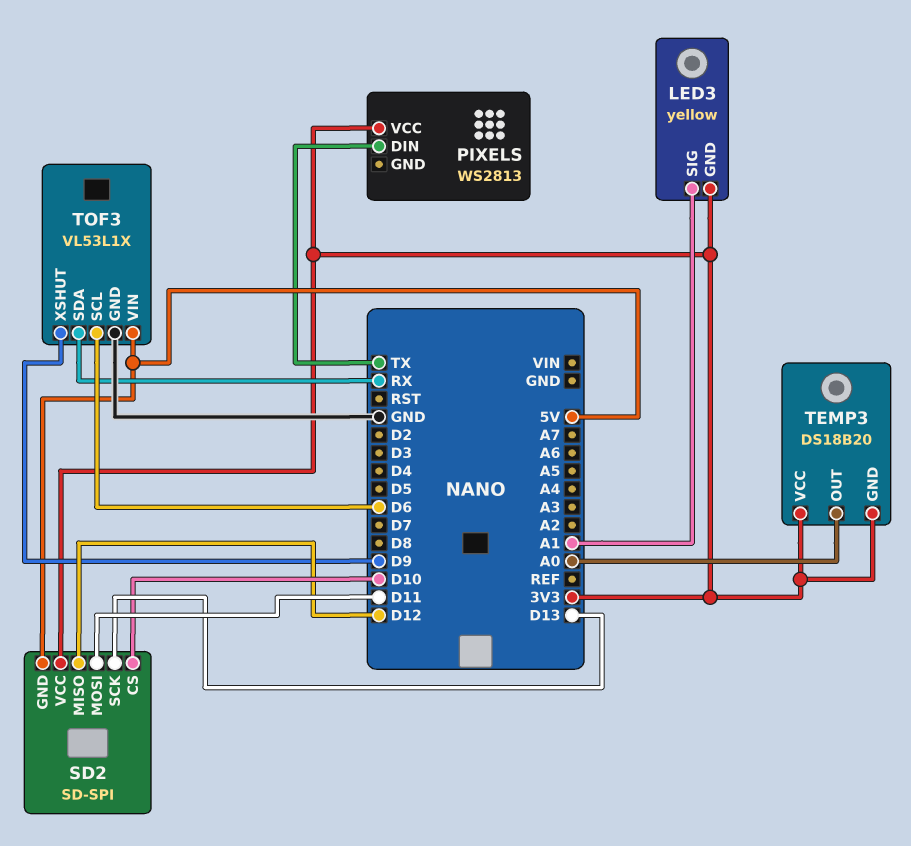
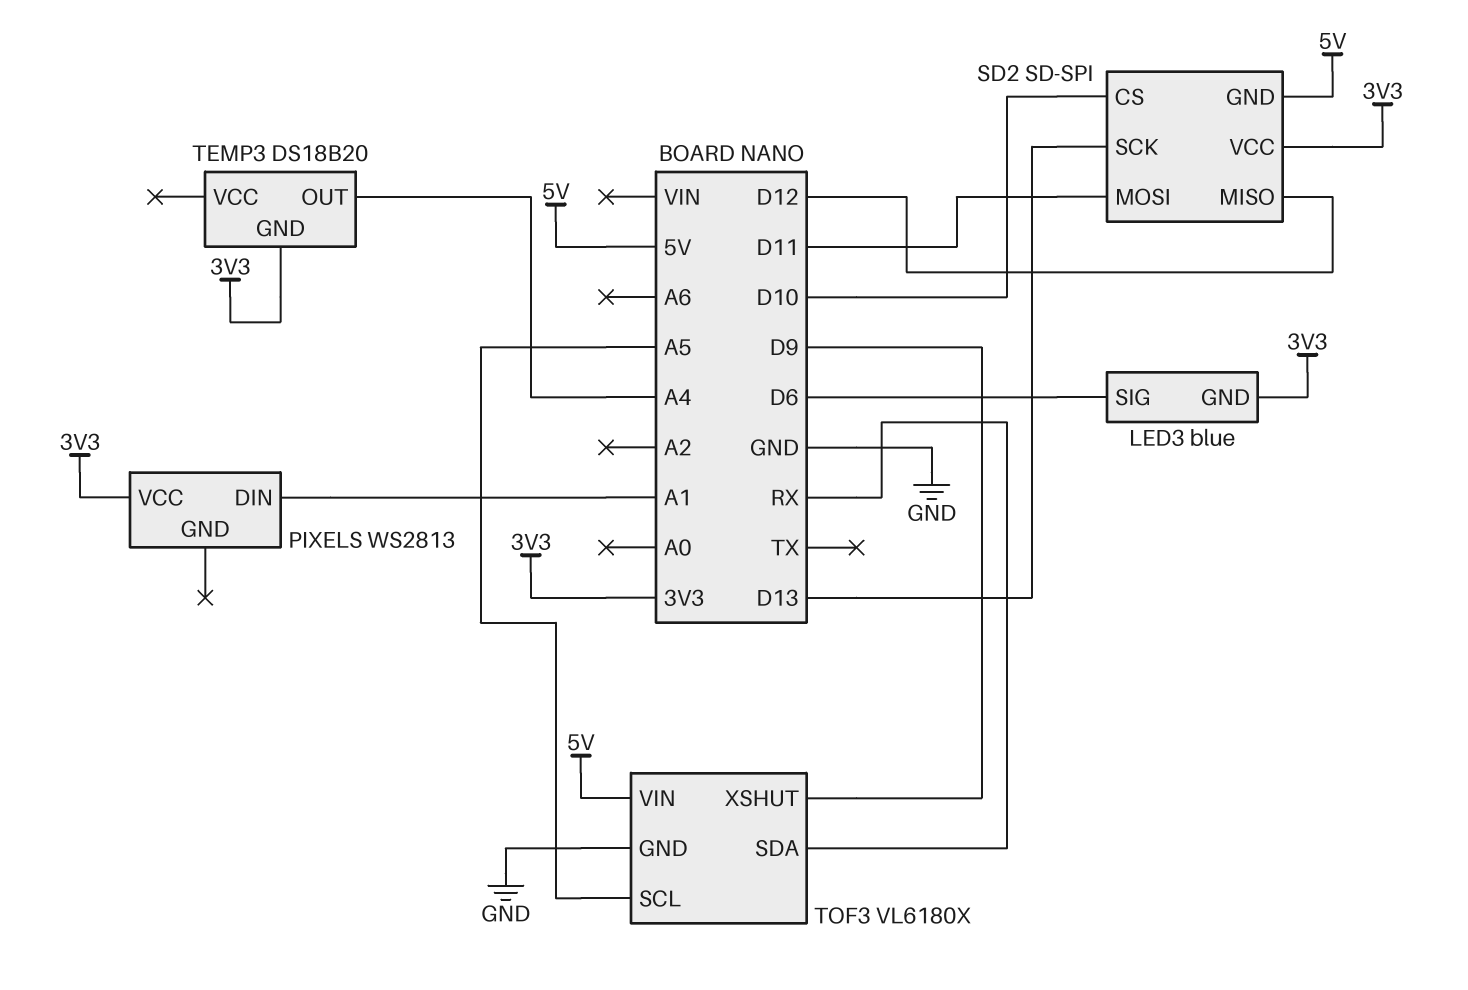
LED3: yellow -> blue
LED3 pin SIG: A1 -> D6
PIXELS pin DIN: TX -> A1
TEMP3 pin OUT: A0 -> A4
TEMP3 pin VCC: 3V3 -> none
TOF3: VL53L1X -> VL6180X
TOF3 pin SCL: D6 -> A5

